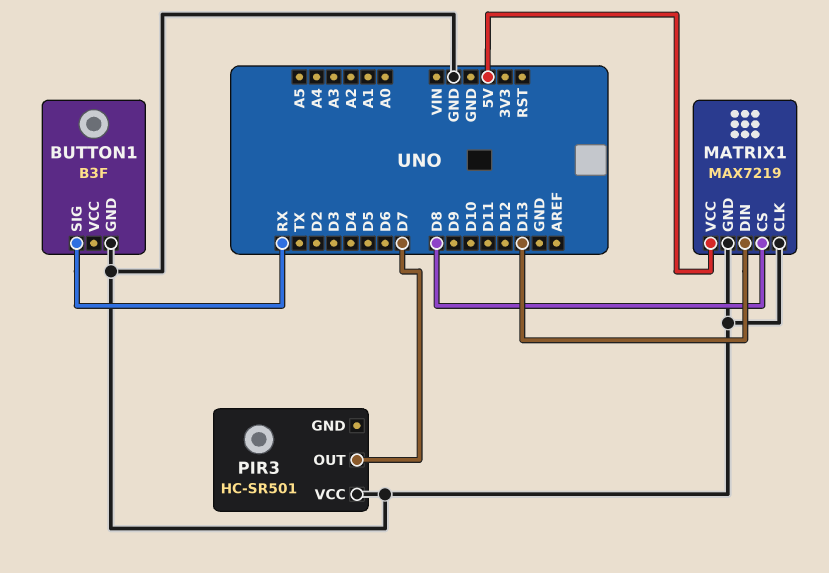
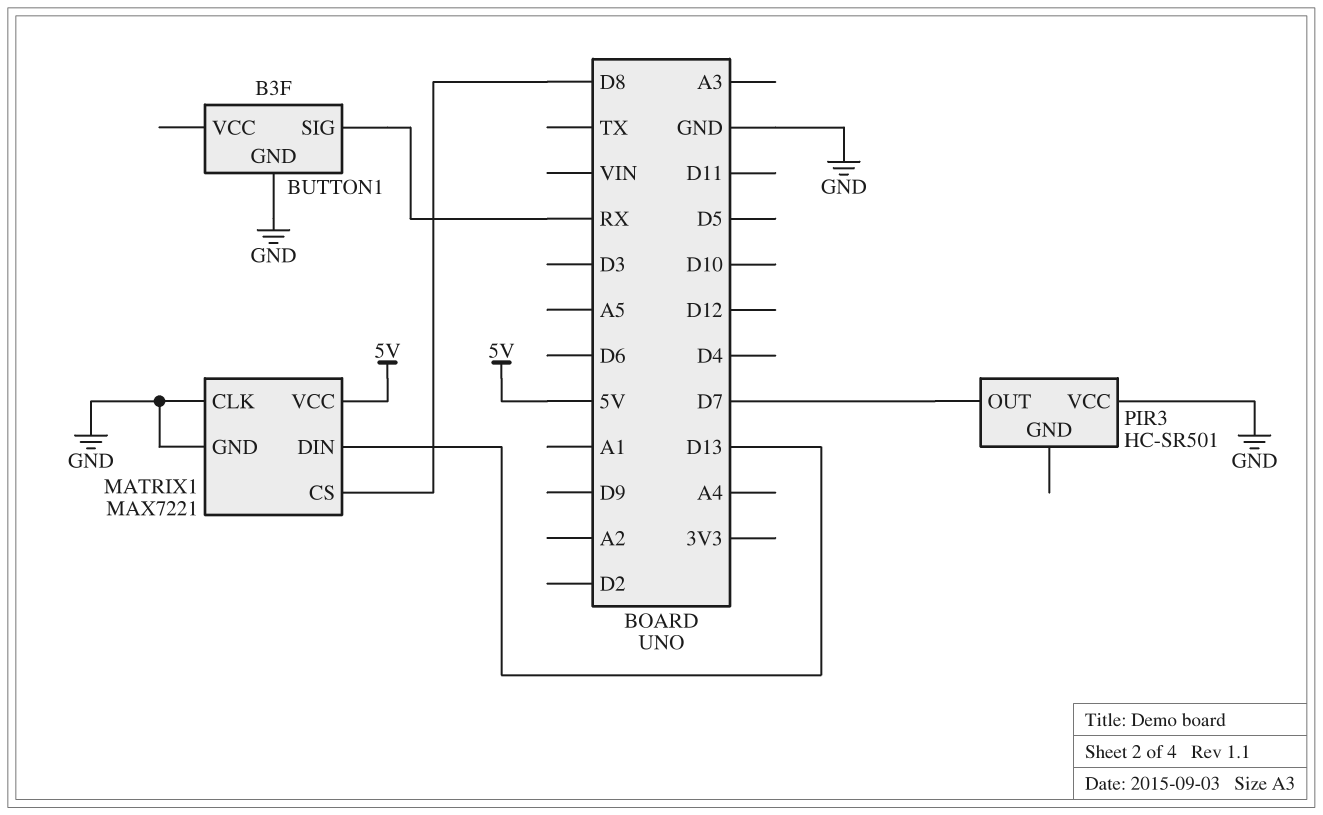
MATRIX1: MAX7219 -> MAX7221

